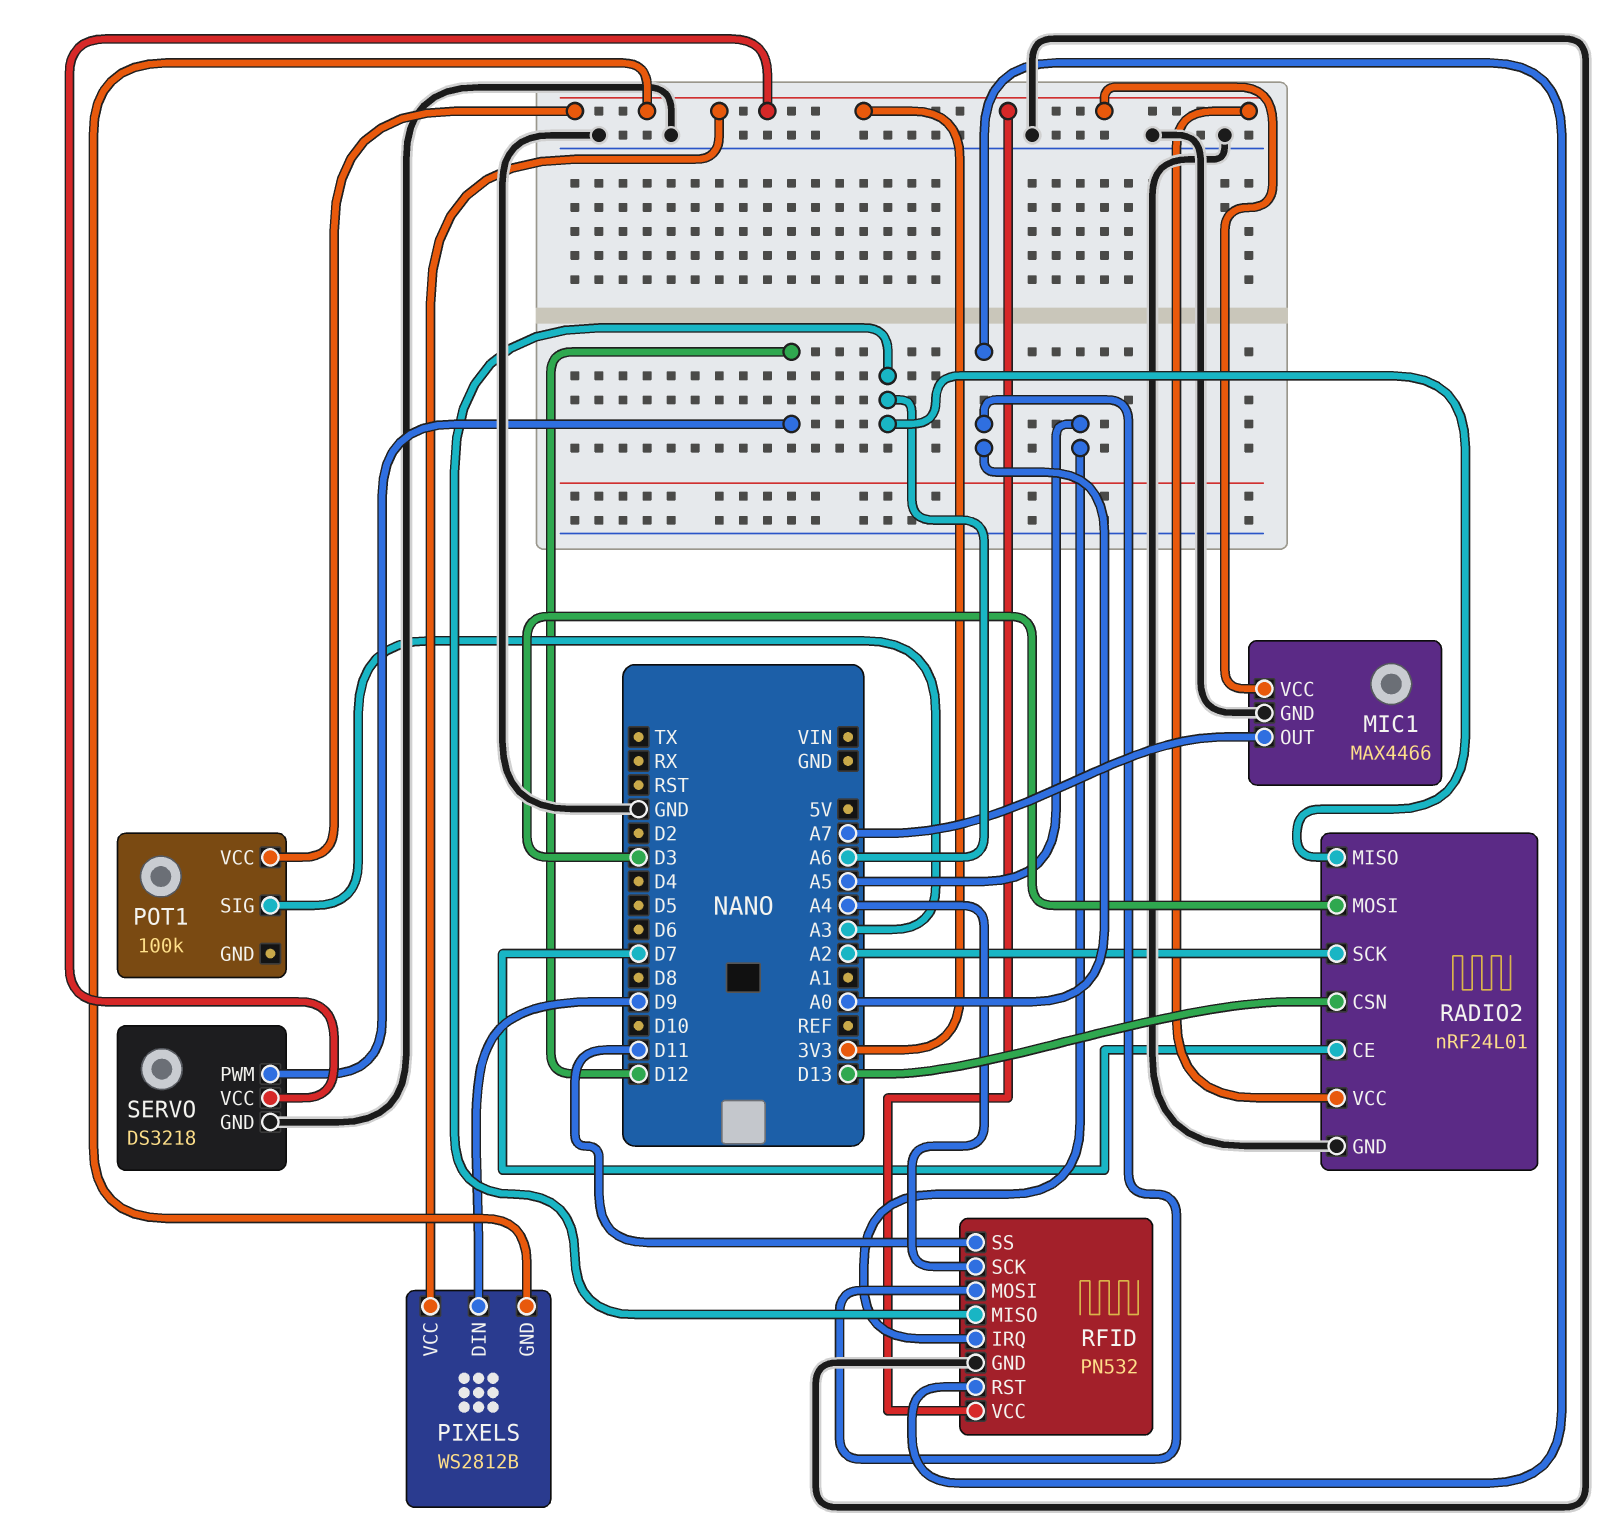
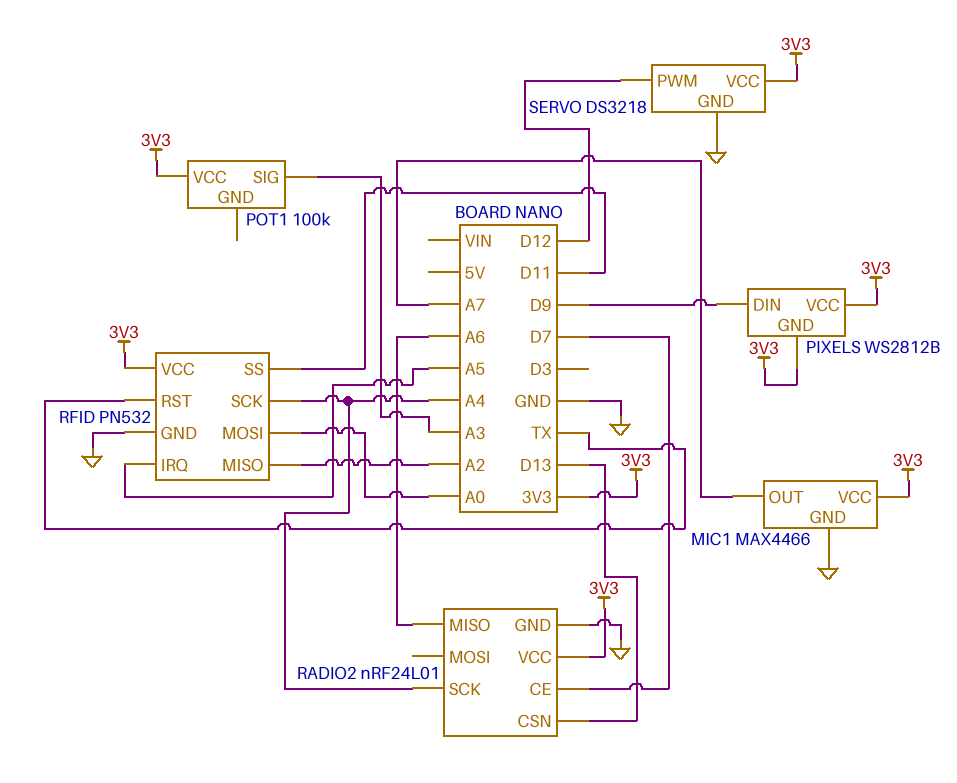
RADIO2 pin MOSI: D3 -> none
RADIO2 pin SCK: A2 -> A4
RFID pin MISO: A6 -> A2
RFID pin RST: A0 -> TX

